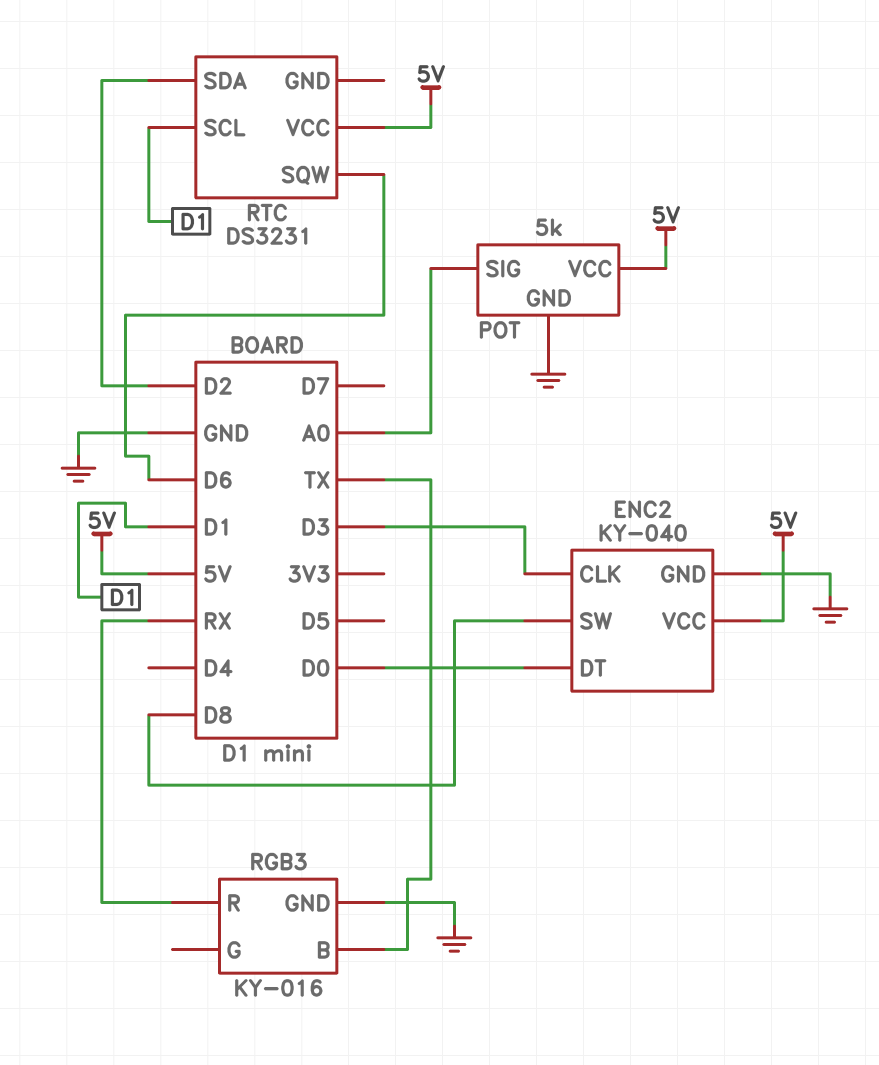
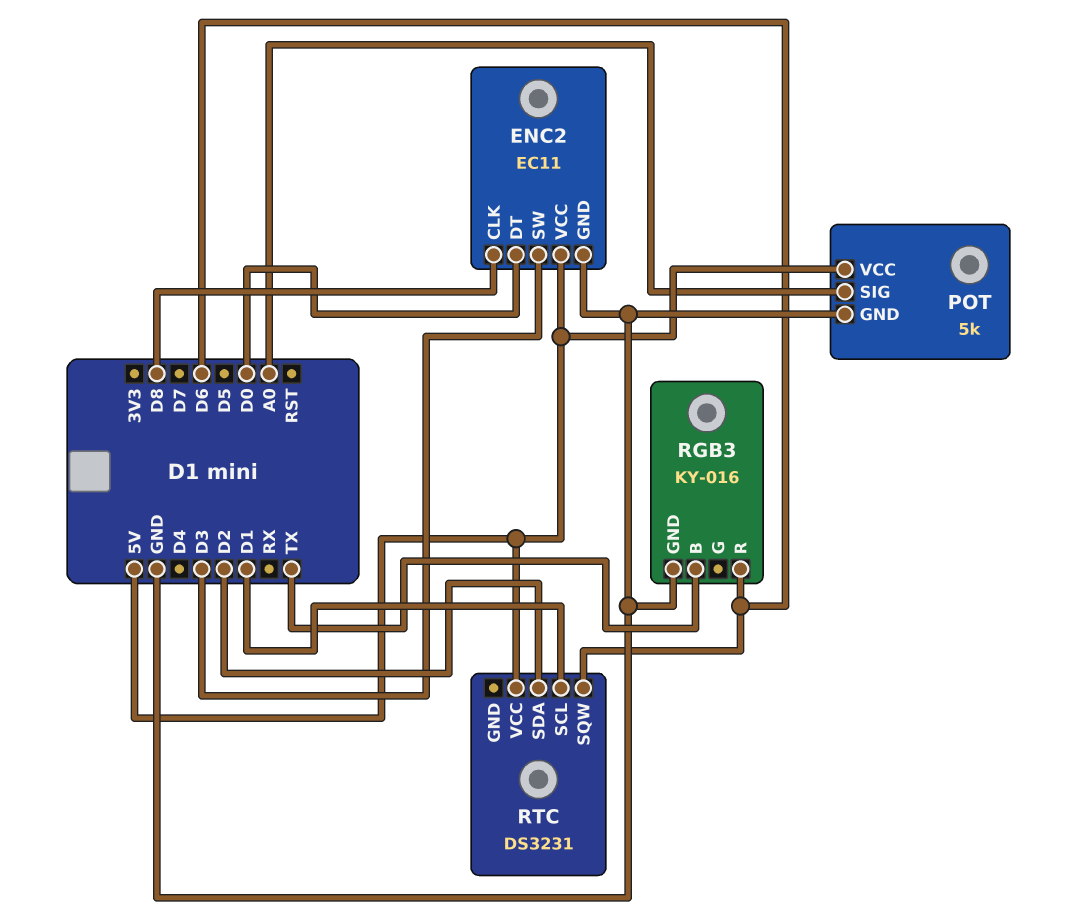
ENC2: KY-040 -> EC11
ENC2 pin CLK: D3 -> D8
ENC2 pin SW: D8 -> D3
RGB3 pin R: RX -> D6

